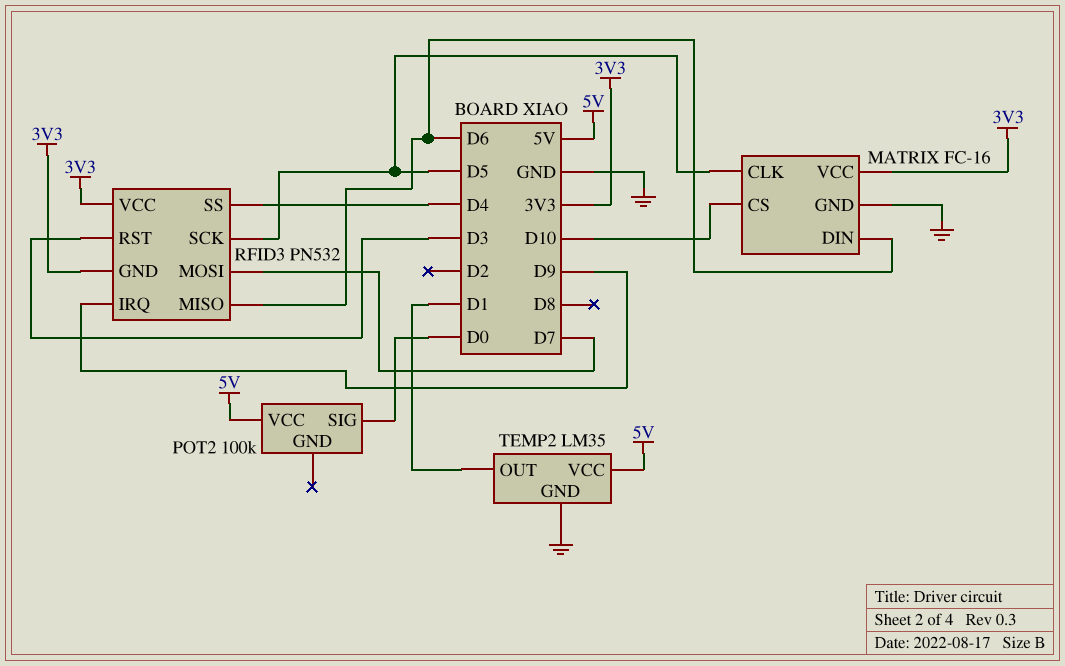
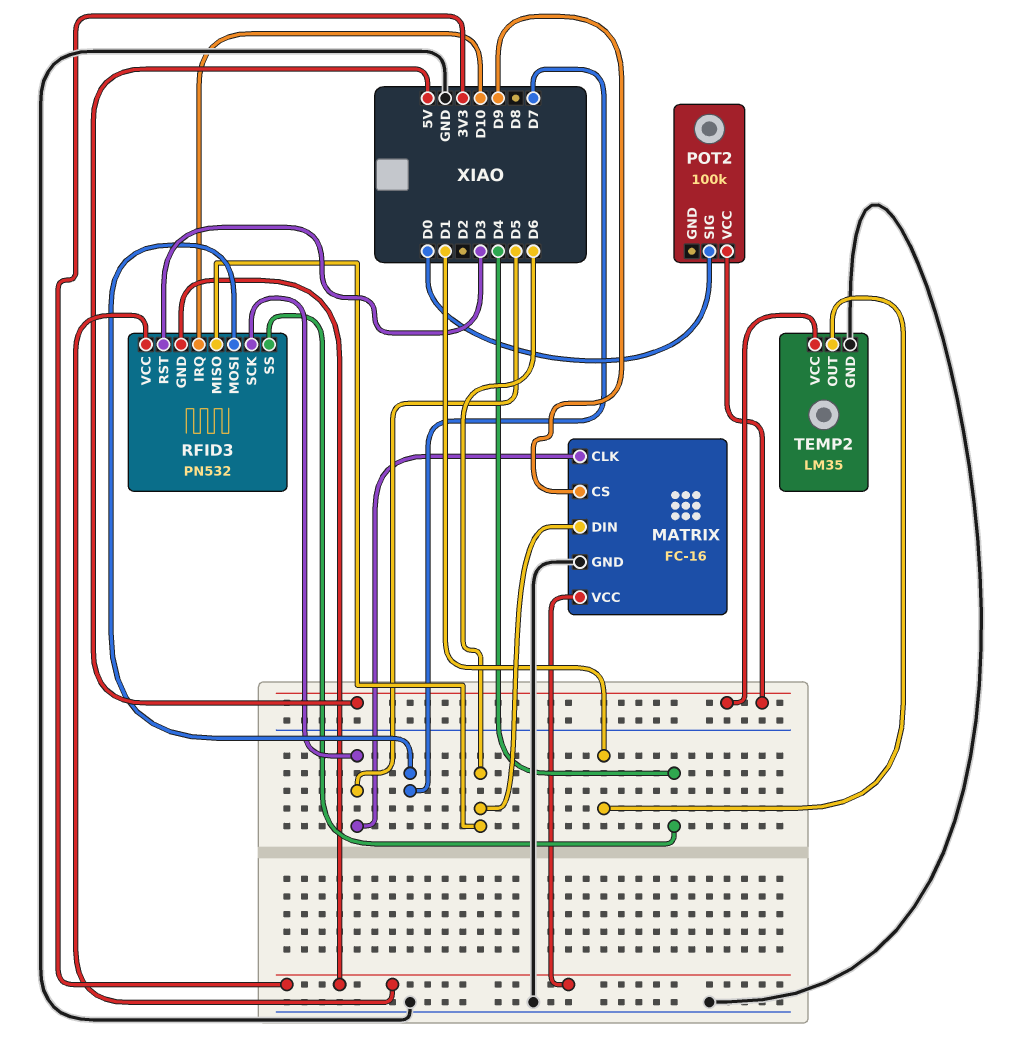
MATRIX pin CS: D10 -> D9
RFID3 pin IRQ: D9 -> D10

